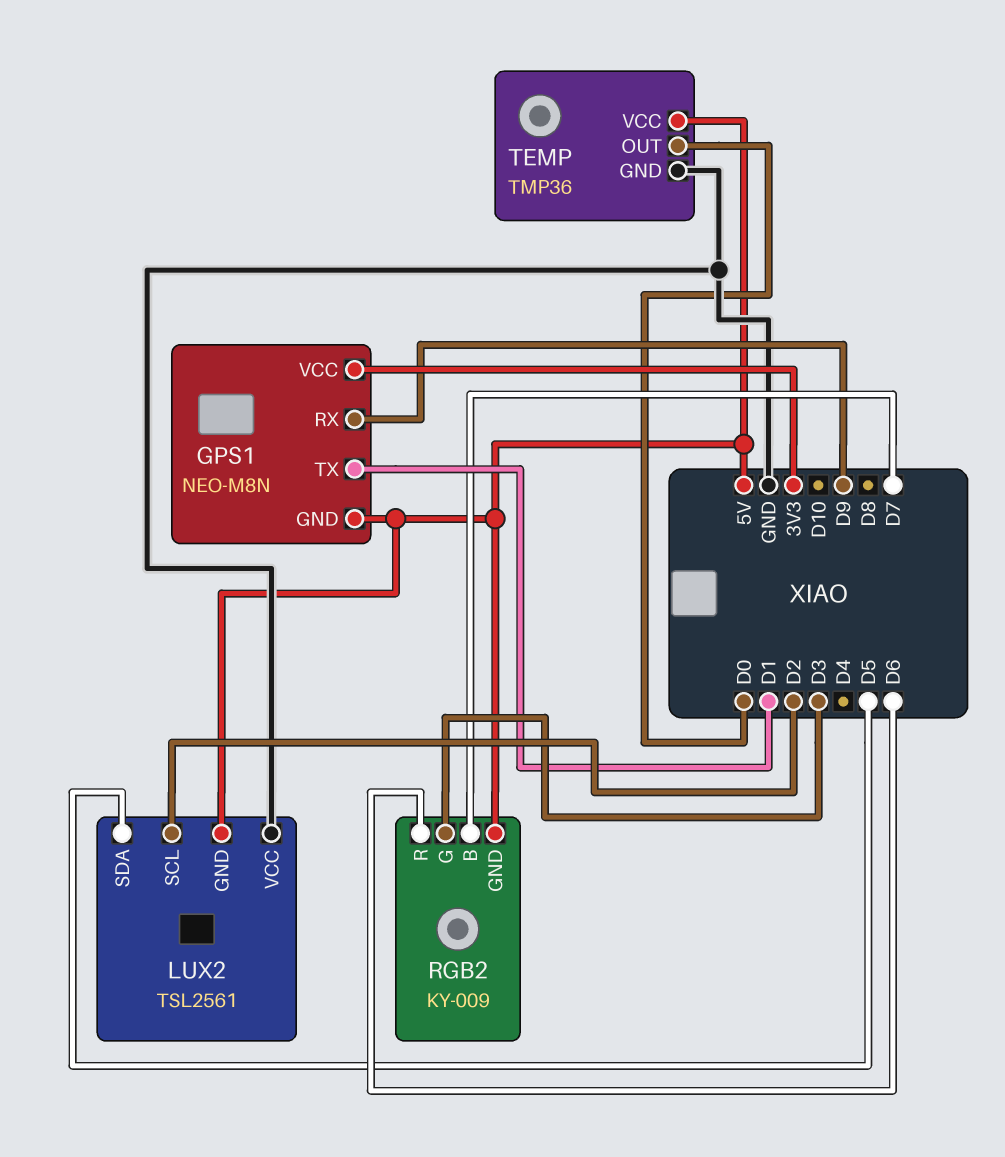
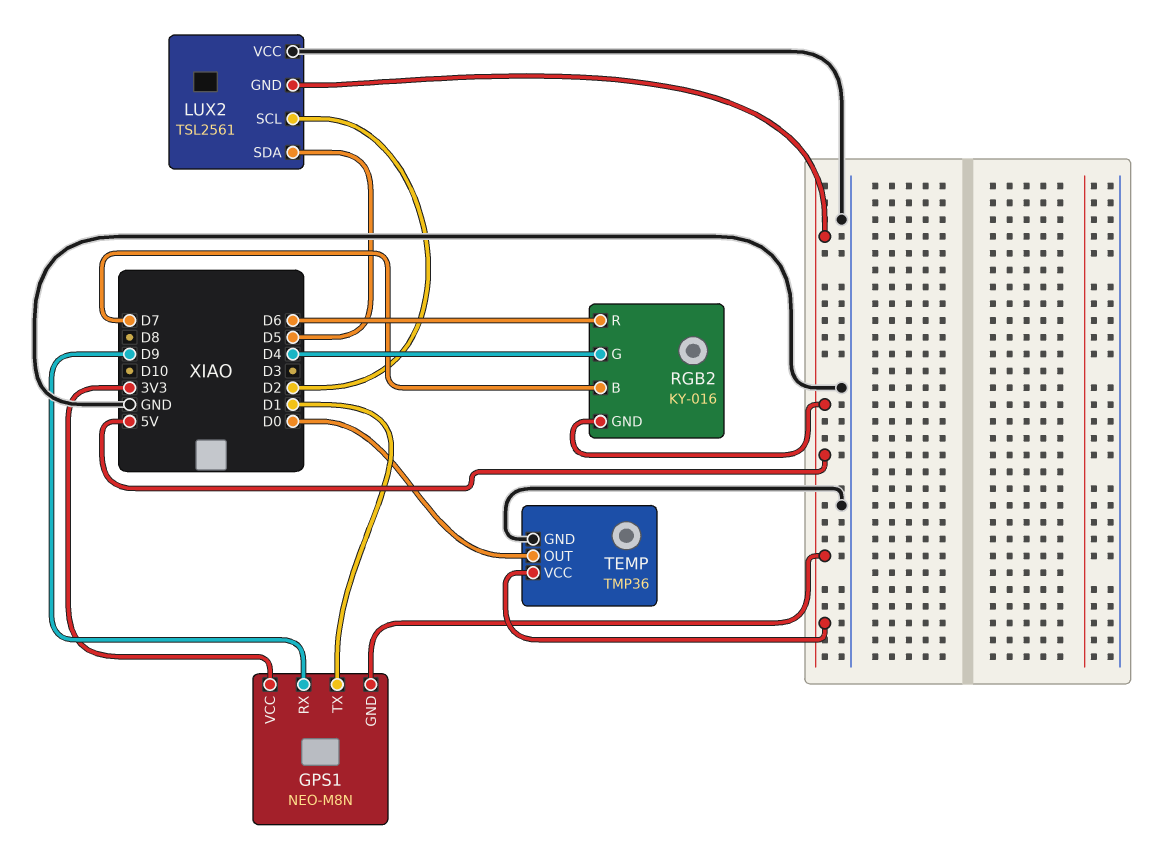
RGB2: KY-009 -> KY-016
RGB2 pin G: D3 -> D4

